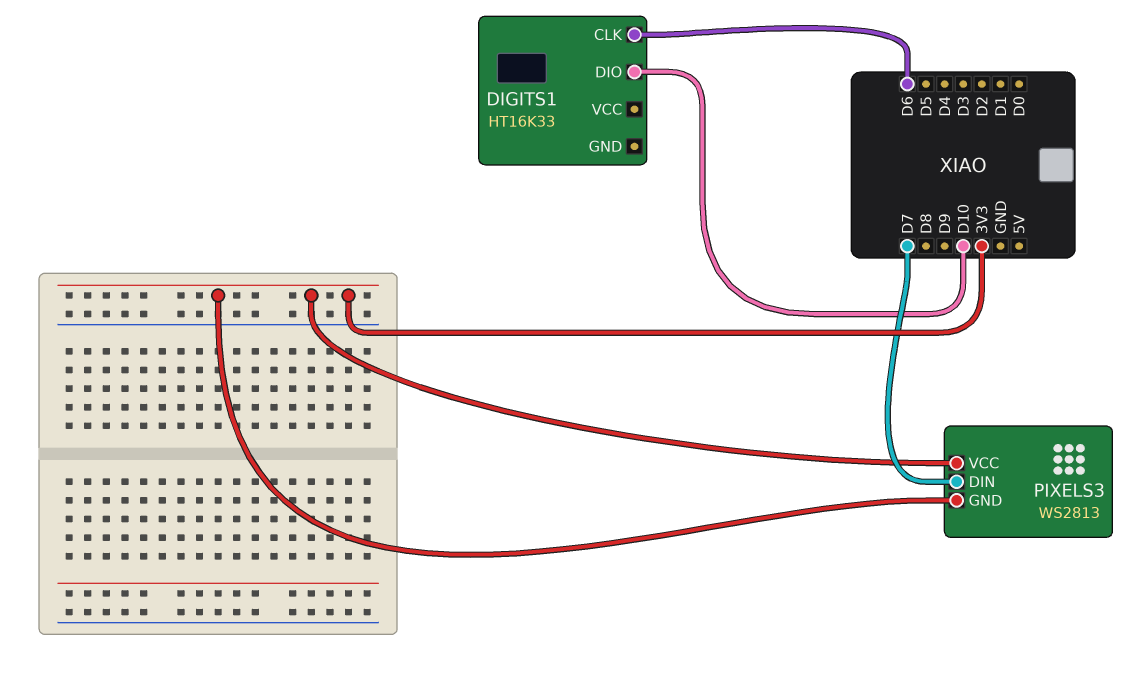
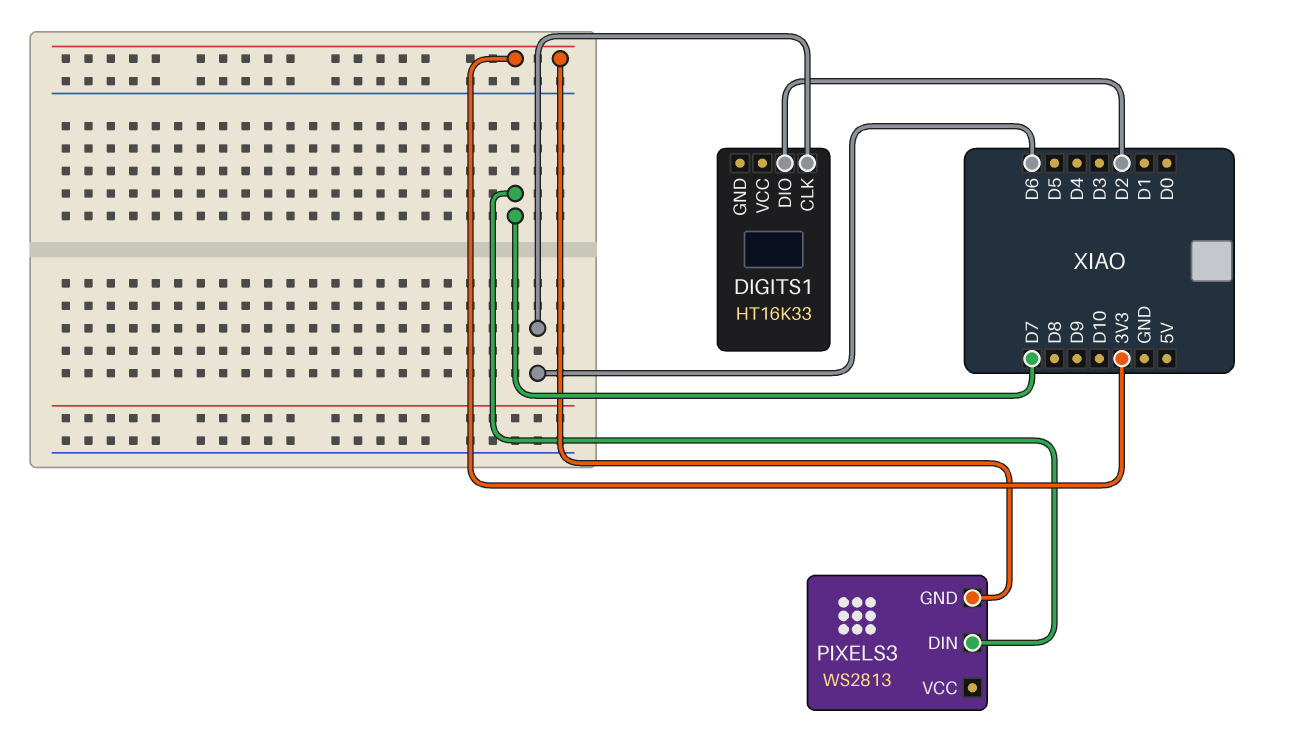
DIGITS1 pin DIO: D10 -> D2
PIXELS3 pin VCC: 3V3 -> none

